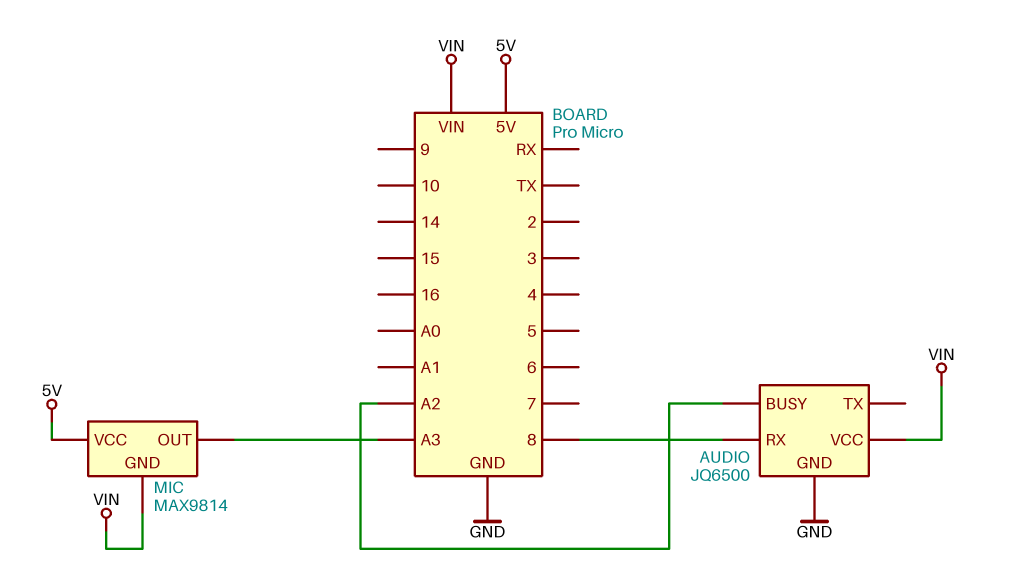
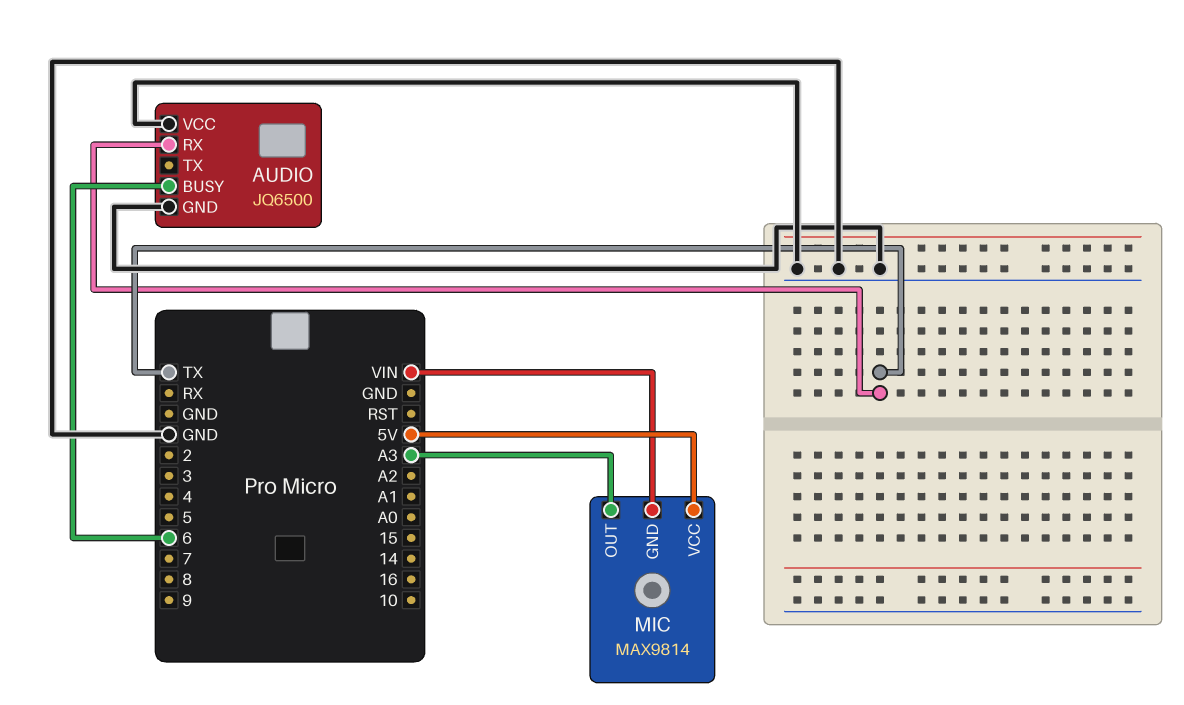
AUDIO pin BUSY: A2 -> 6
AUDIO pin RX: 8 -> TX
AUDIO pin VCC: VIN -> GND

